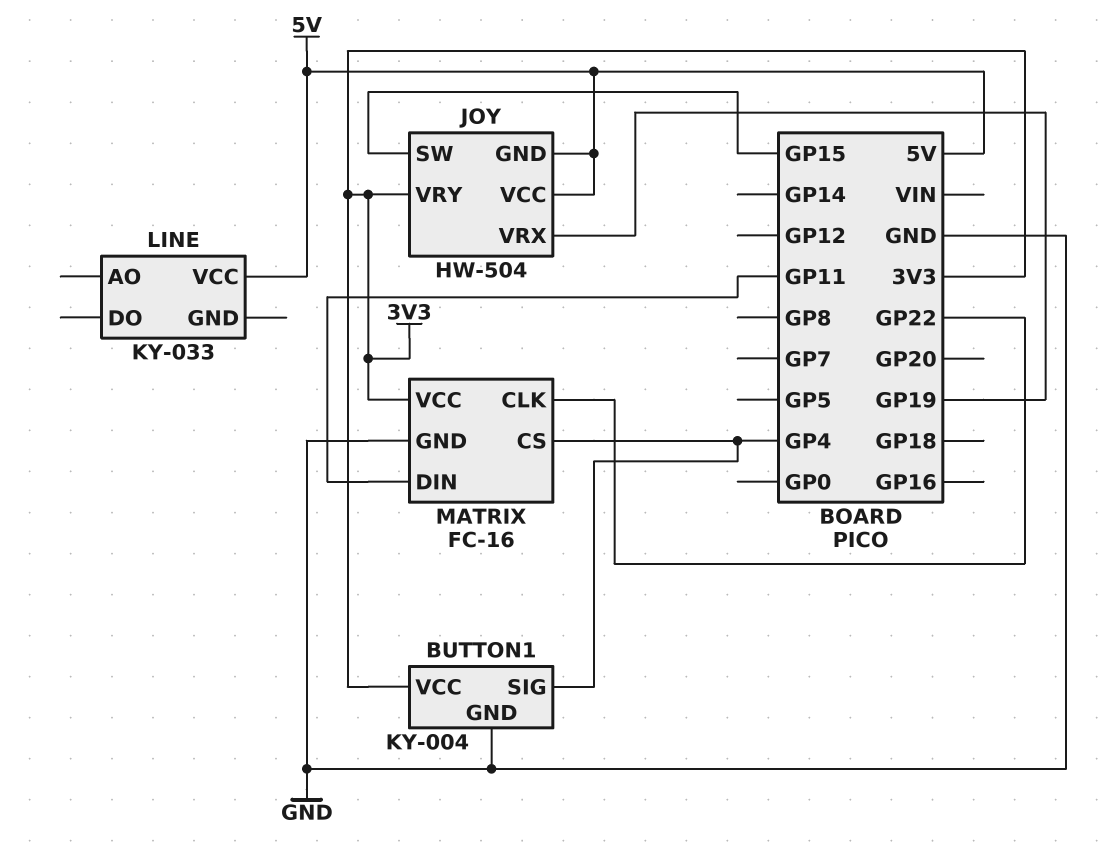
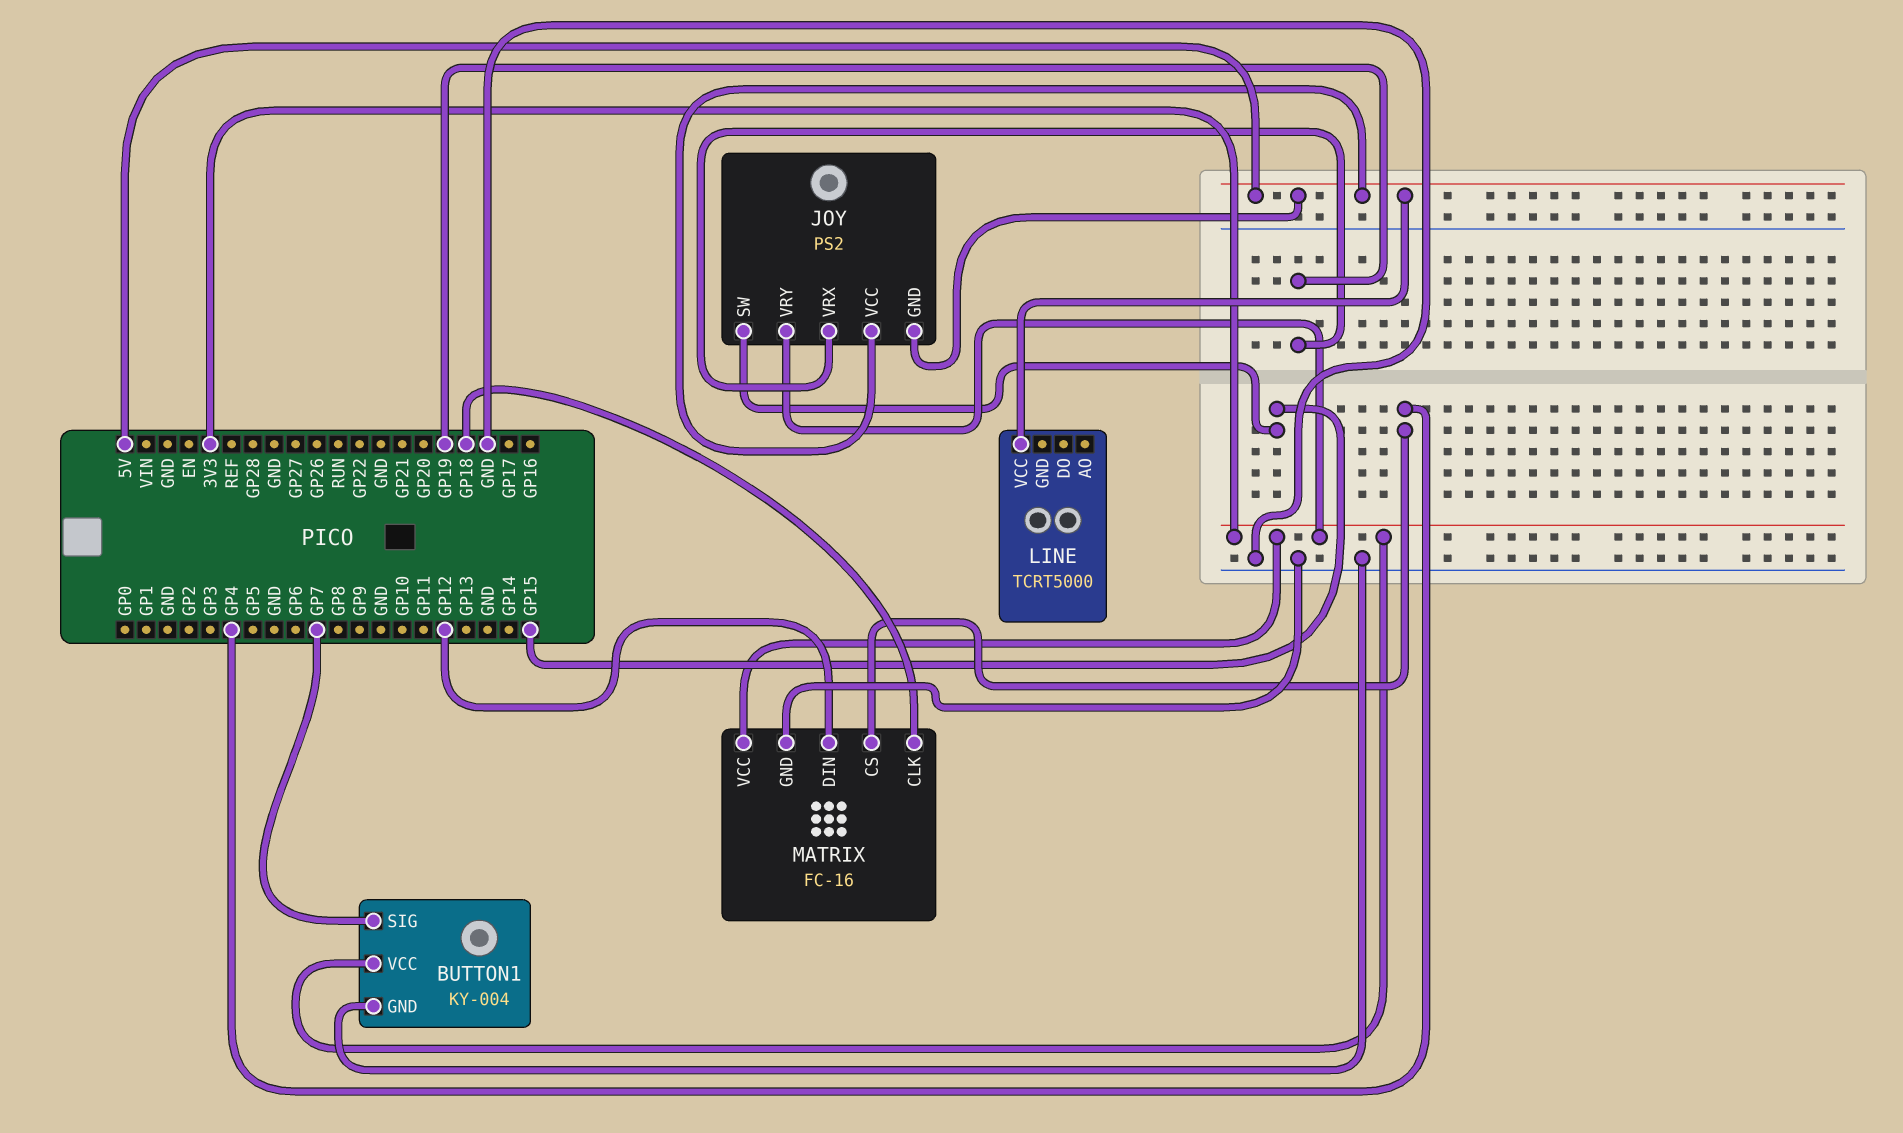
BUTTON1 pin SIG: GP4 -> GP7
JOY: HW-504 -> PS2
LINE: KY-033 -> TCRT5000
MATRIX pin CLK: GP22 -> GP18
MATRIX pin DIN: GP11 -> GP12

